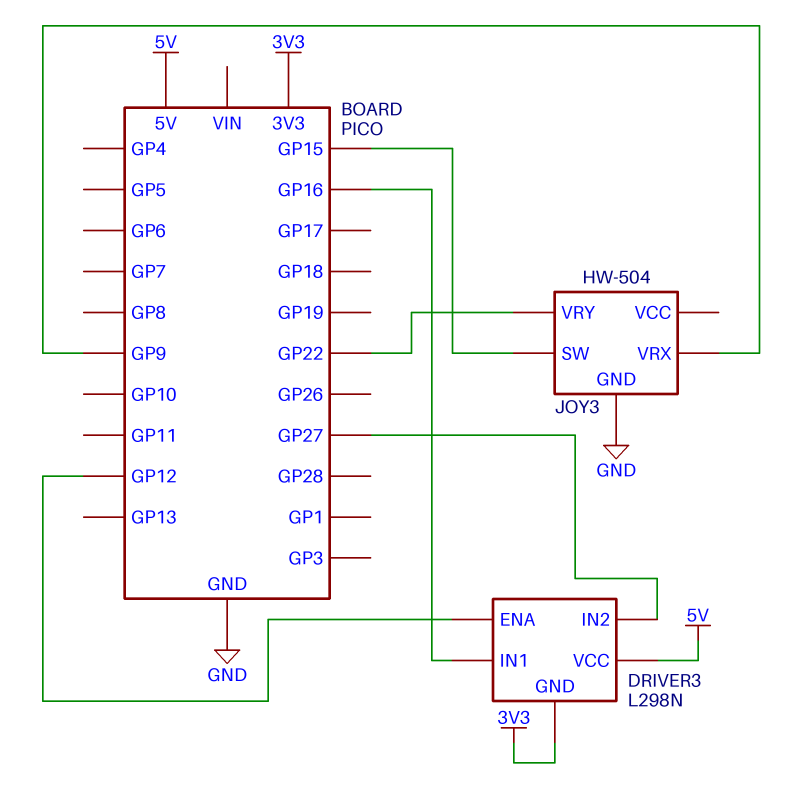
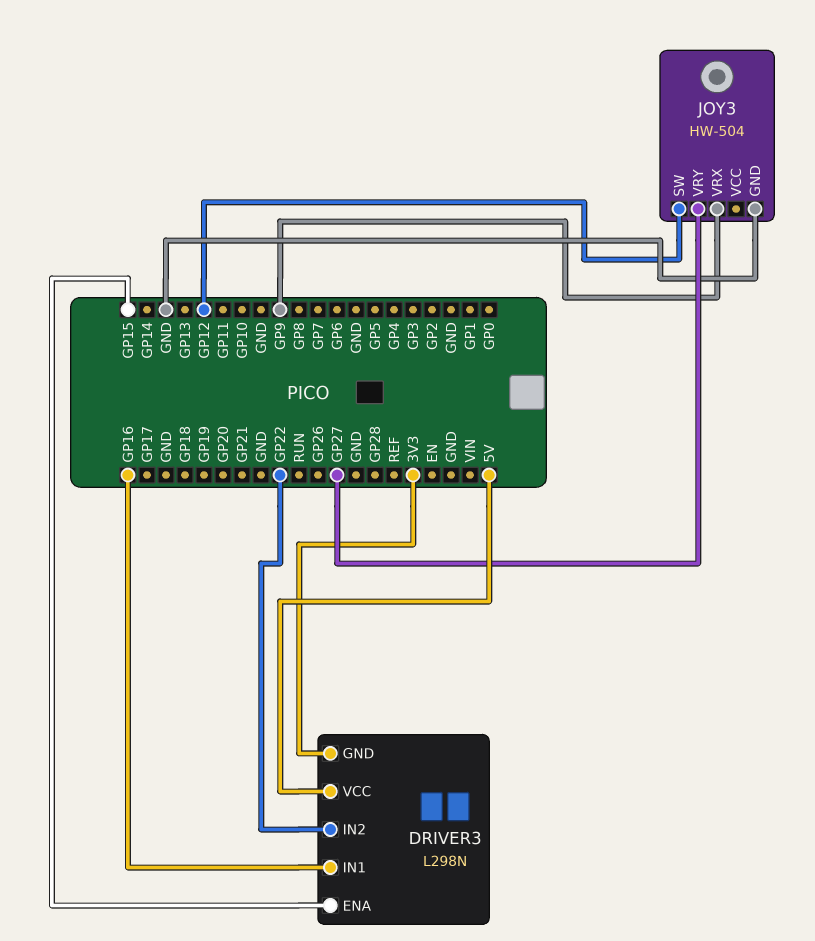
DRIVER3 pin ENA: GP12 -> GP15
DRIVER3 pin IN2: GP27 -> GP22
JOY3 pin SW: GP15 -> GP12
JOY3 pin VRY: GP22 -> GP27

